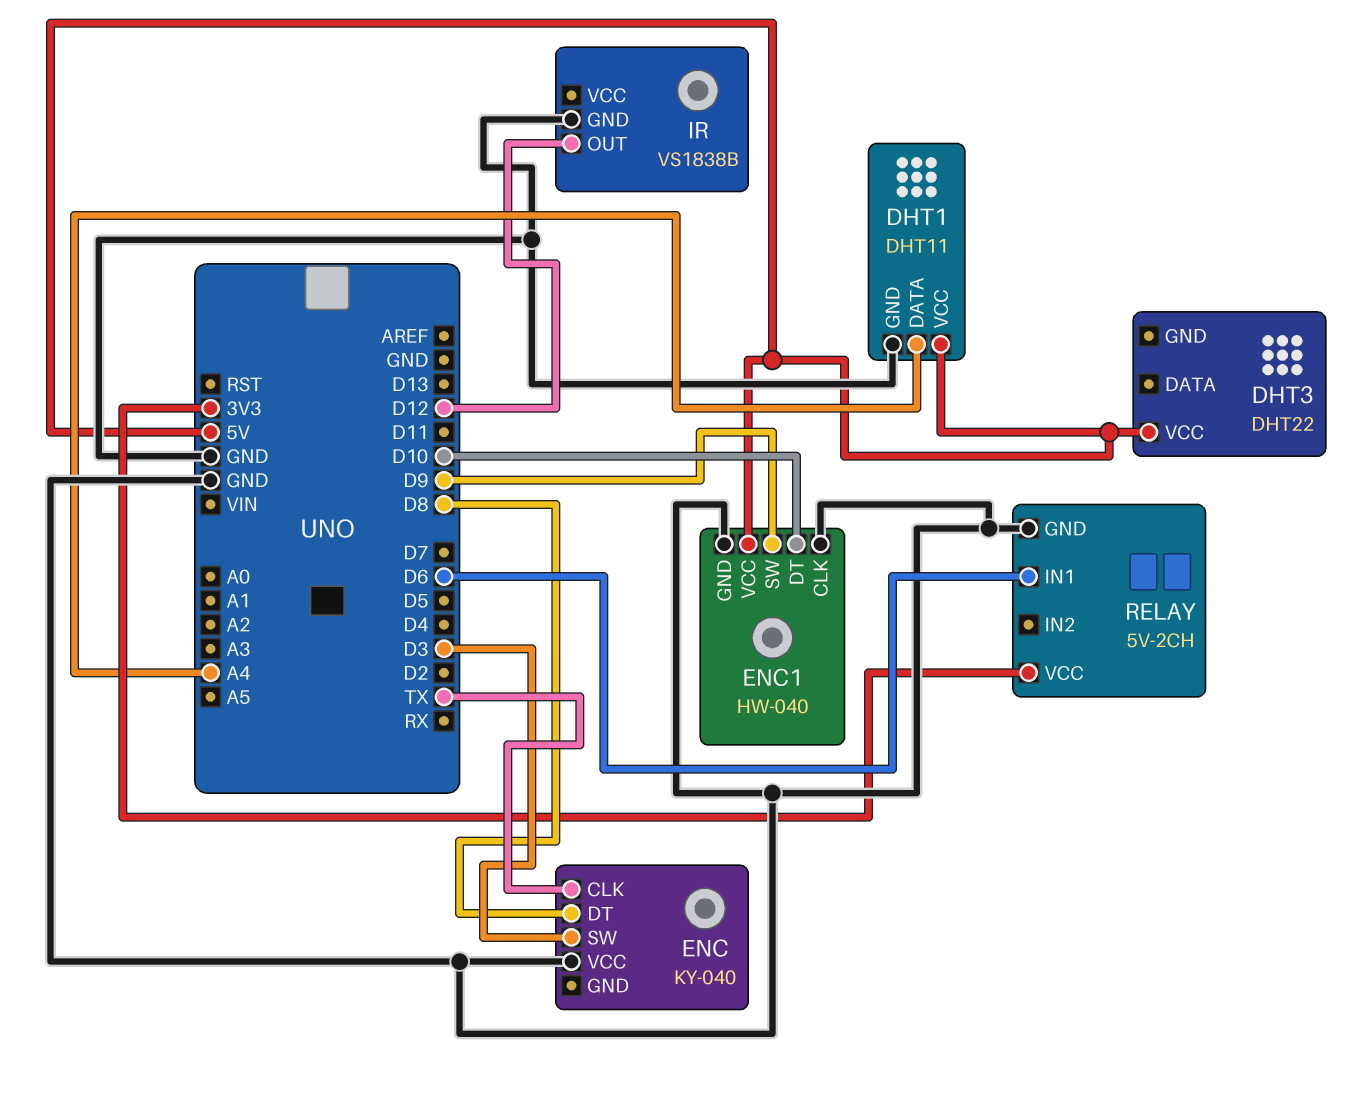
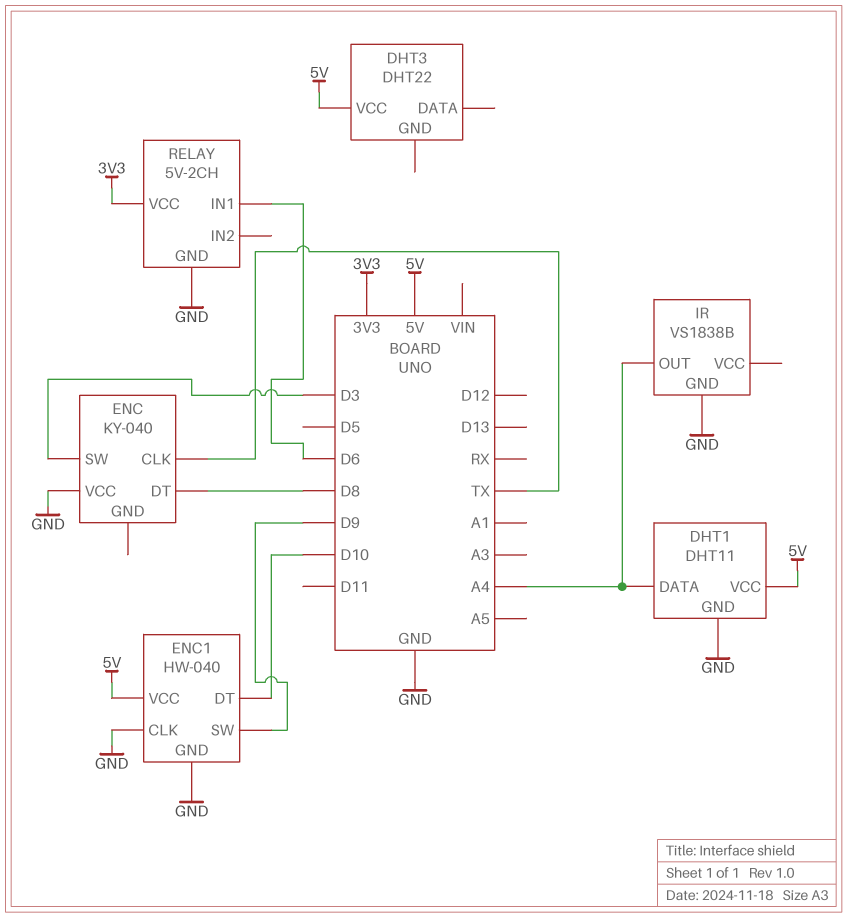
IR pin OUT: D12 -> A4

